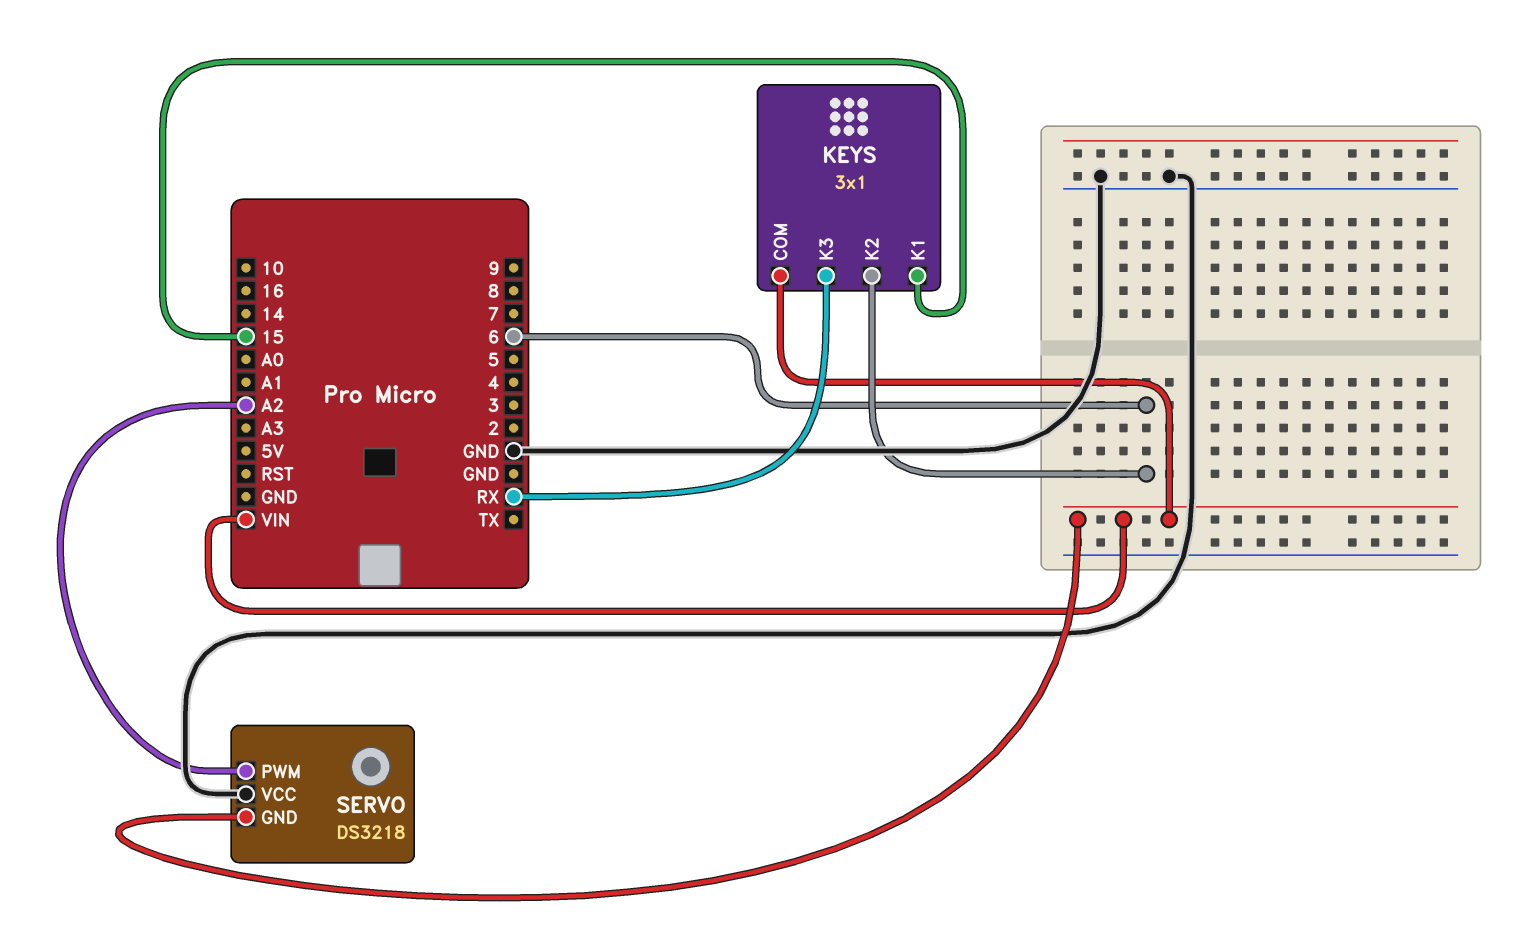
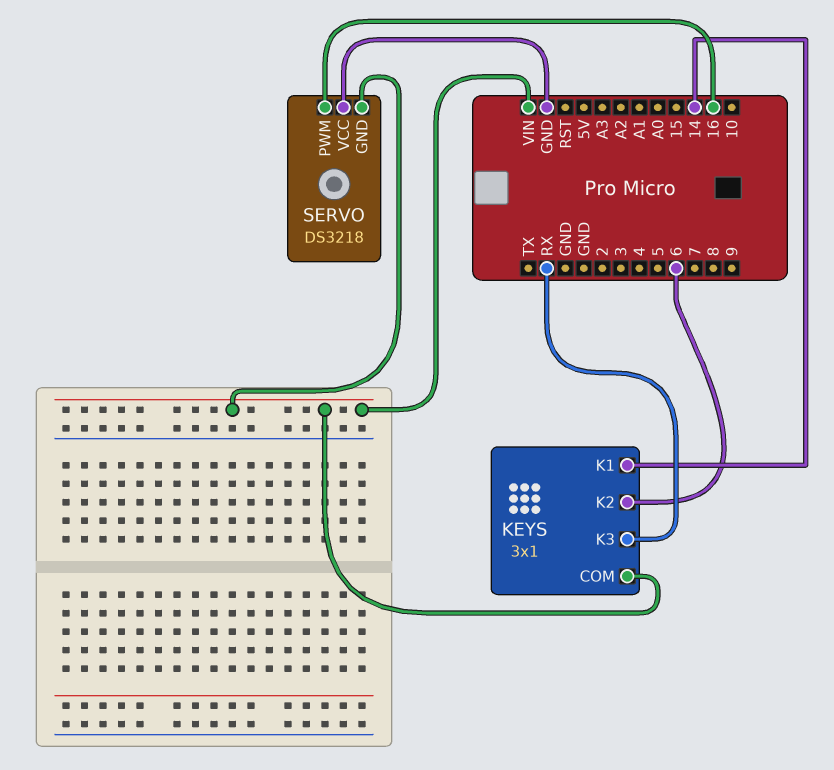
KEYS pin K1: 15 -> 14
SERVO pin PWM: A2 -> 16

